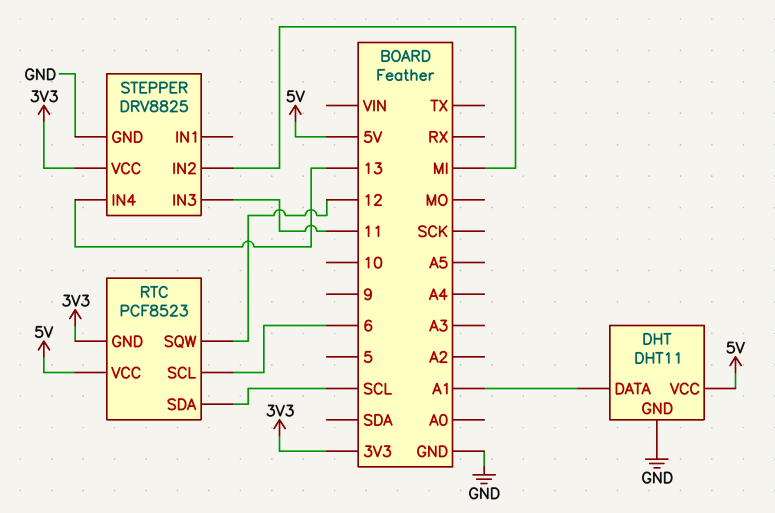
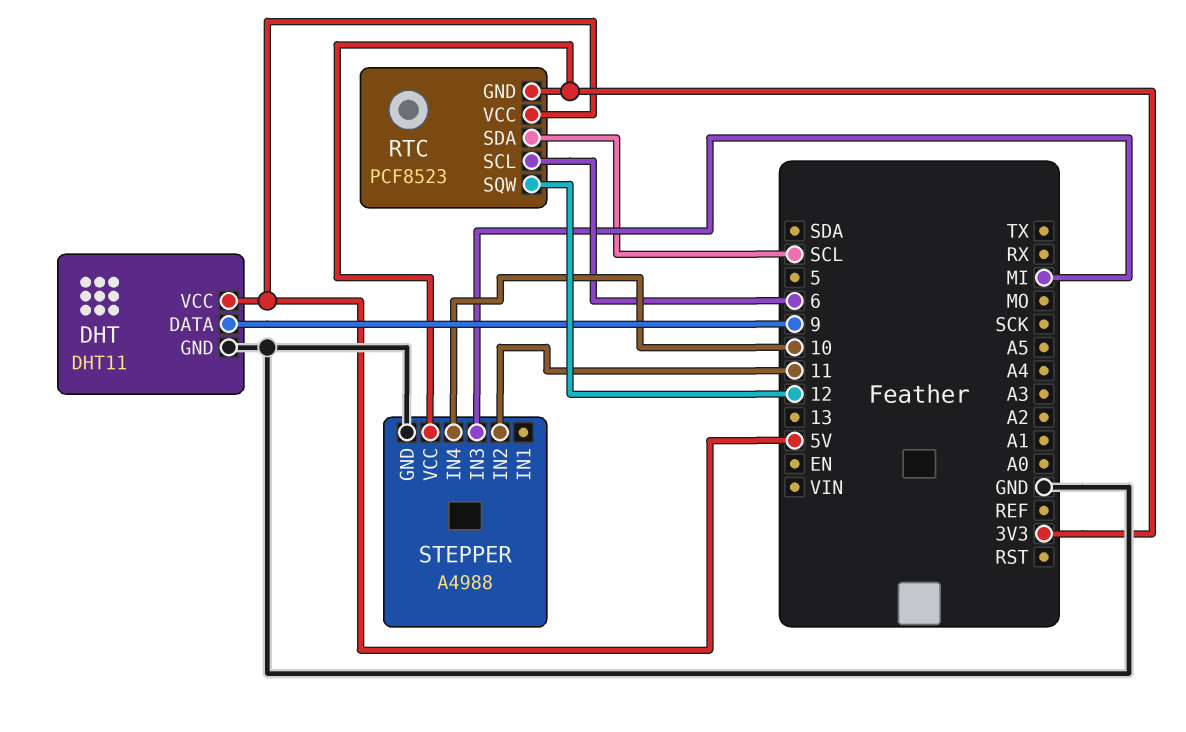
DHT pin DATA: A1 -> 9
STEPPER: DRV8825 -> A4988
STEPPER pin IN2: MI -> 11
STEPPER pin IN3: 11 -> MI
STEPPER pin IN4: 13 -> 10

